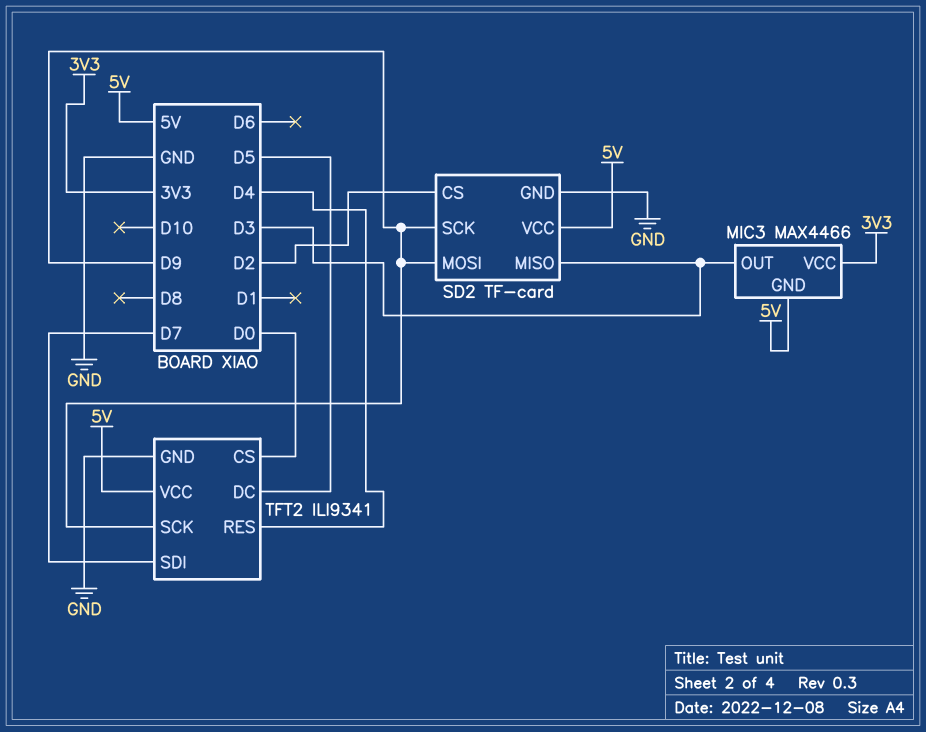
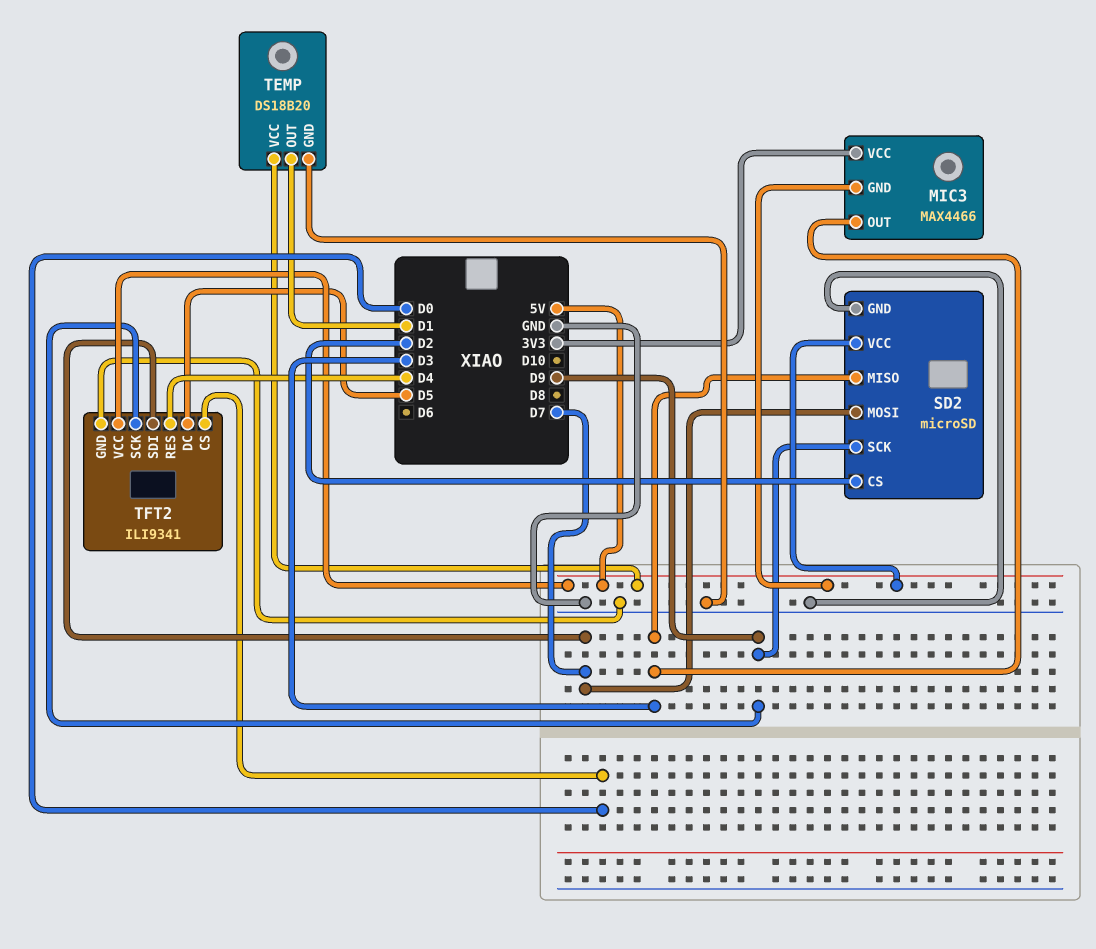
SD2: TF-card -> microSD
SD2 pin MOSI: D9 -> D7
TEMP: none -> DS18B20
TEMP pin GND: none -> GND
TEMP pin OUT: none -> D1
TEMP pin VCC: none -> 5V

